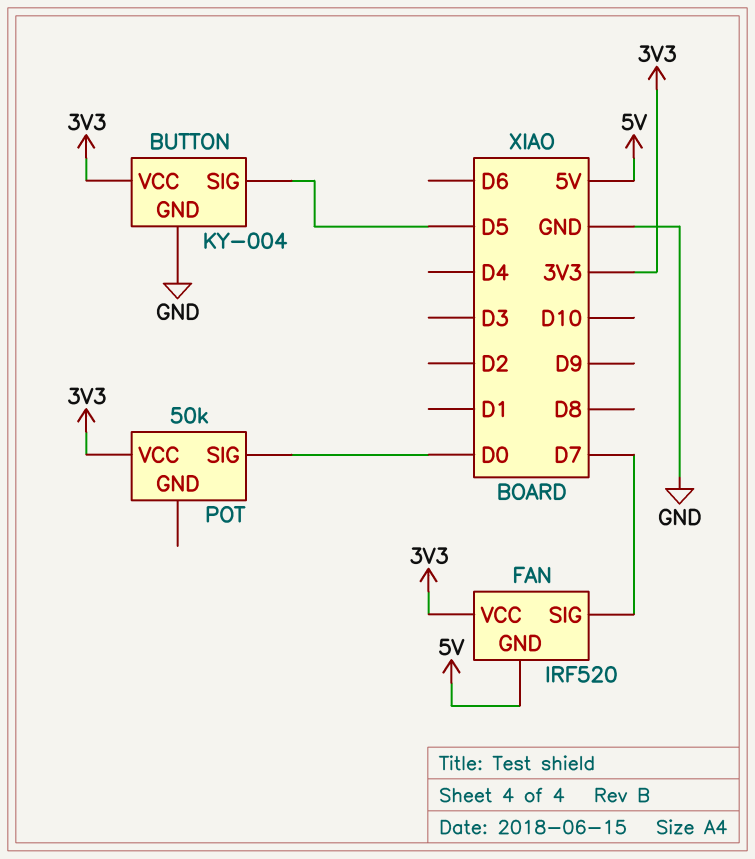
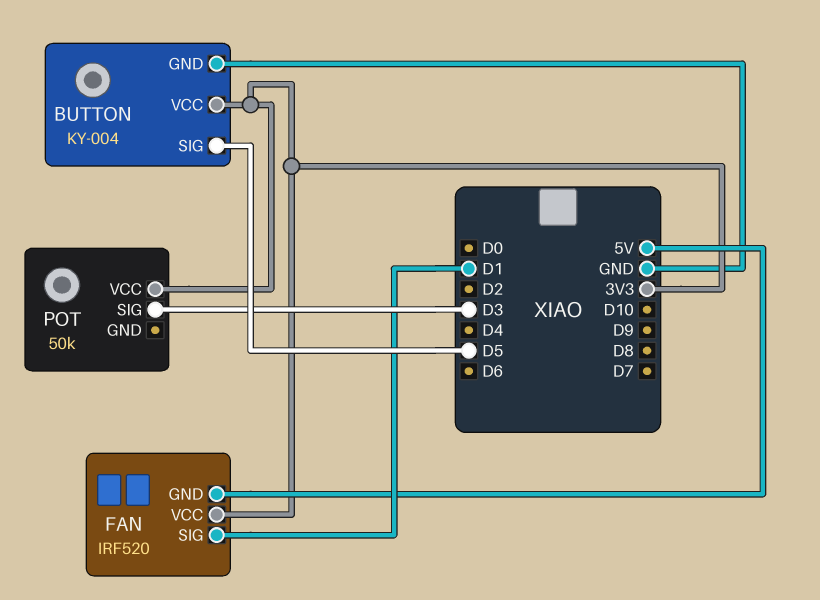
FAN pin SIG: D7 -> D1
POT pin SIG: D0 -> D3

